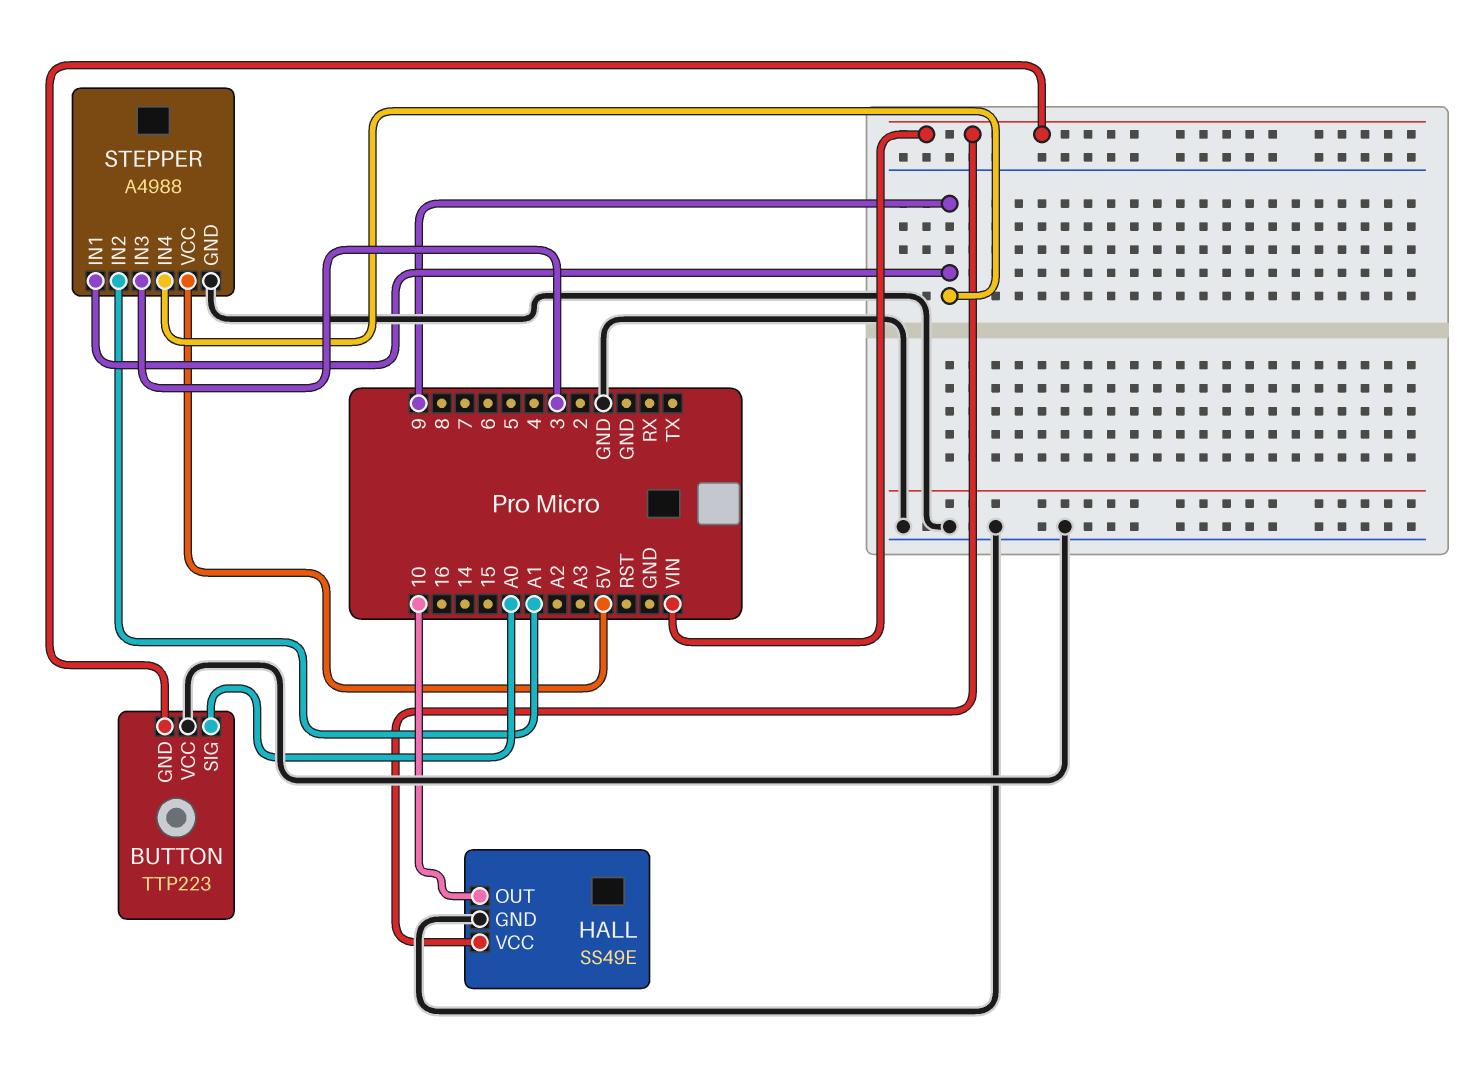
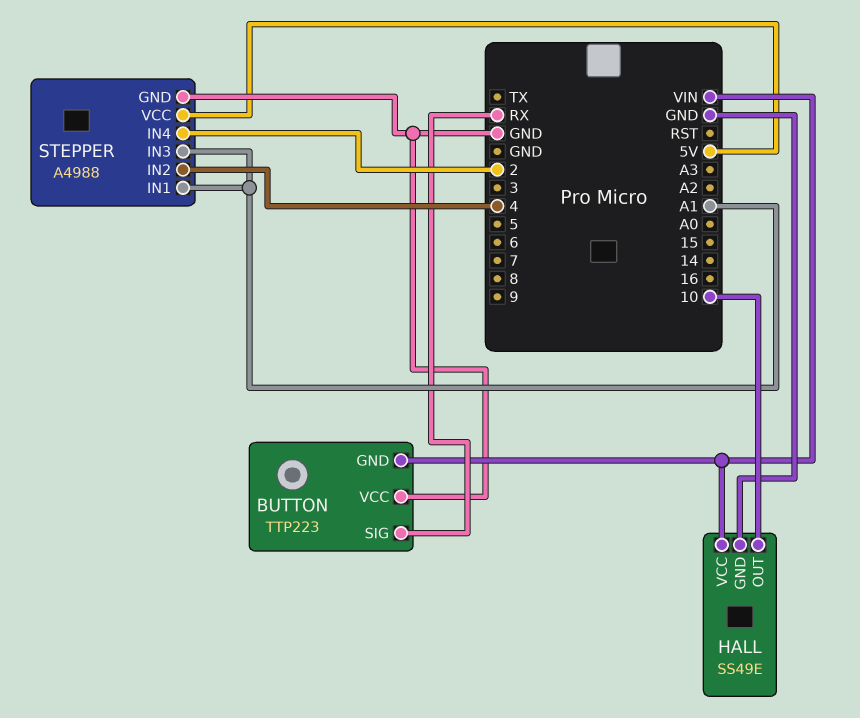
BUTTON pin SIG: A0 -> RX
STEPPER pin IN1: 9 -> A1
STEPPER pin IN2: A1 -> 4
STEPPER pin IN3: 3 -> A1
STEPPER pin IN4: 9 -> 2

